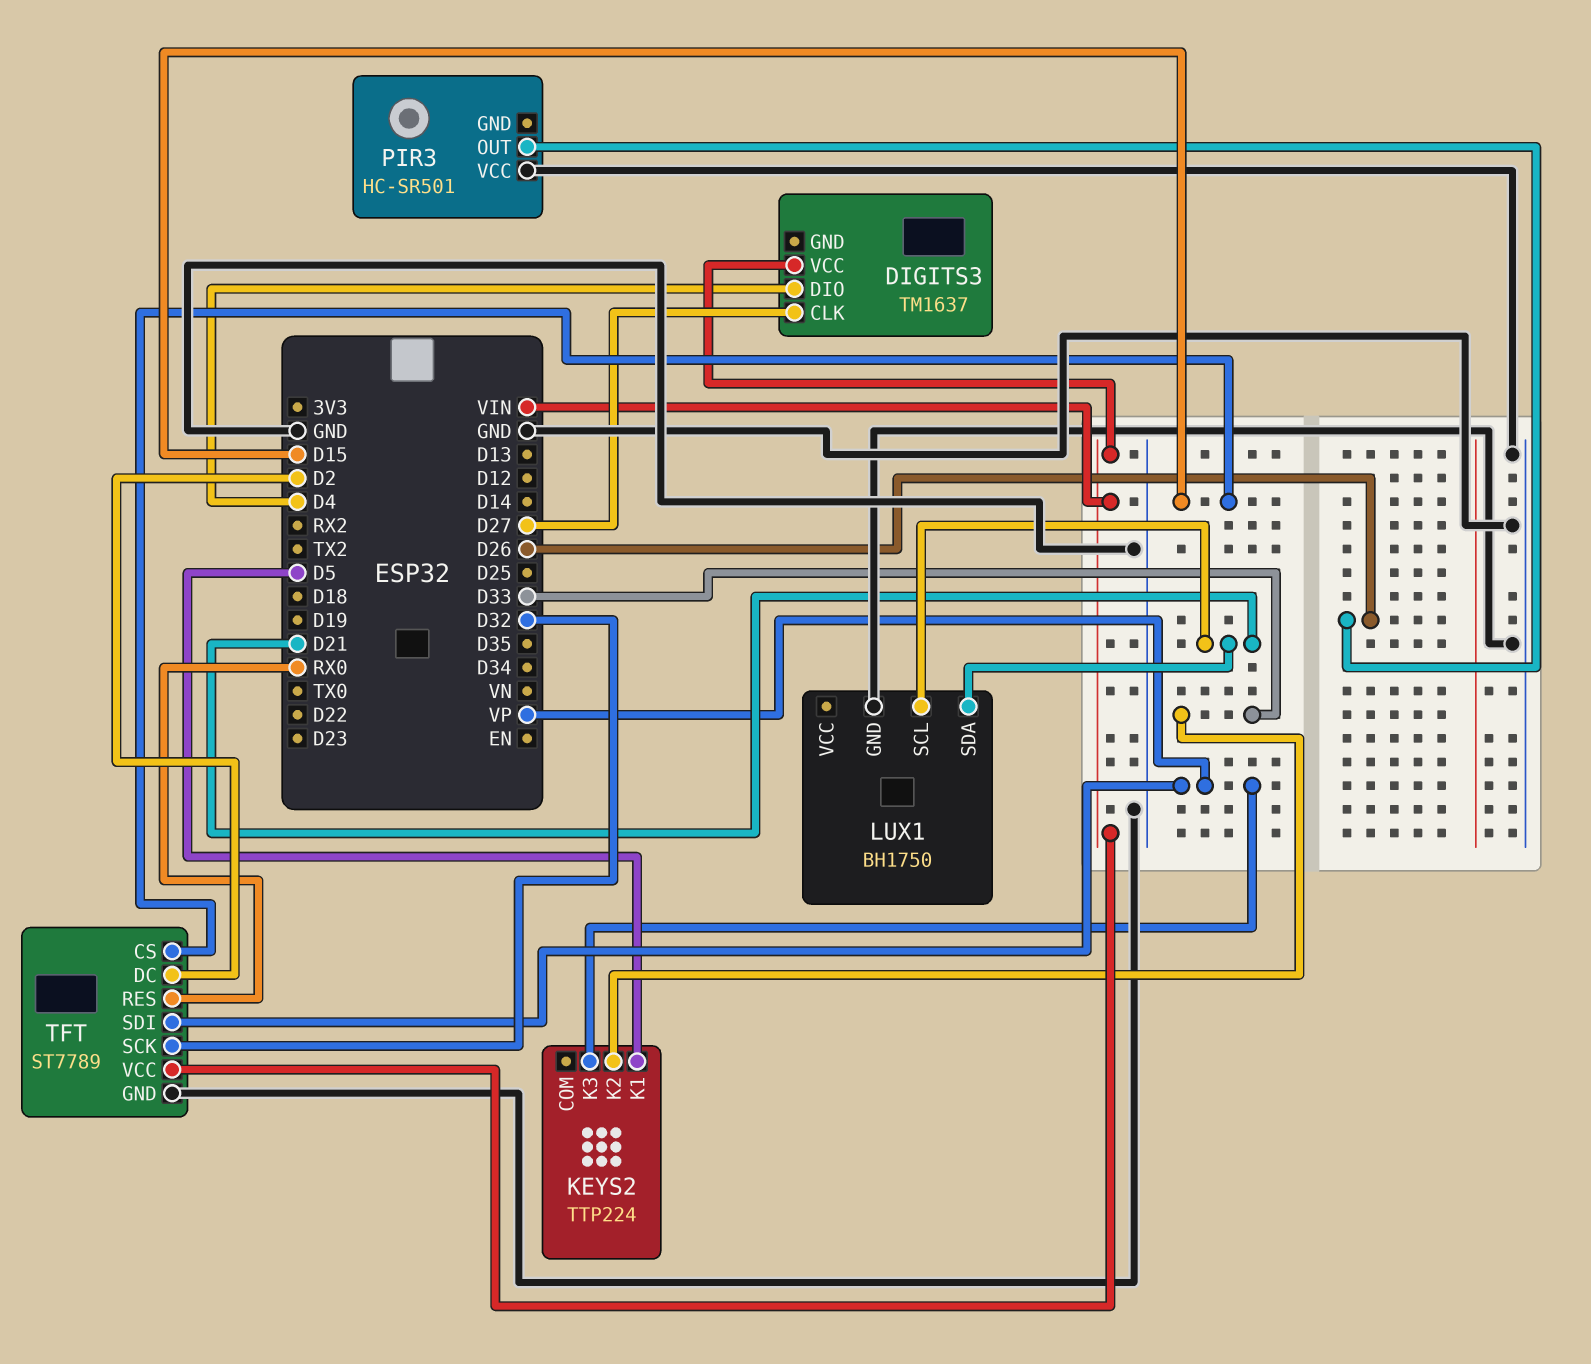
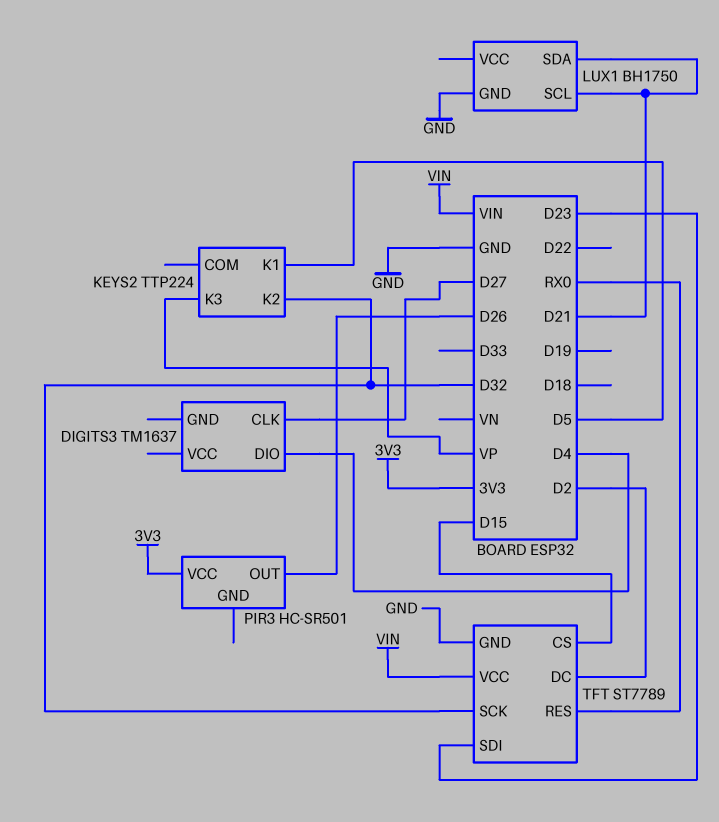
DIGITS3 pin VCC: VIN -> none
KEYS2 pin K2: D33 -> D32
PIR3 pin VCC: GND -> 3V3
TFT pin SDI: VP -> D23

